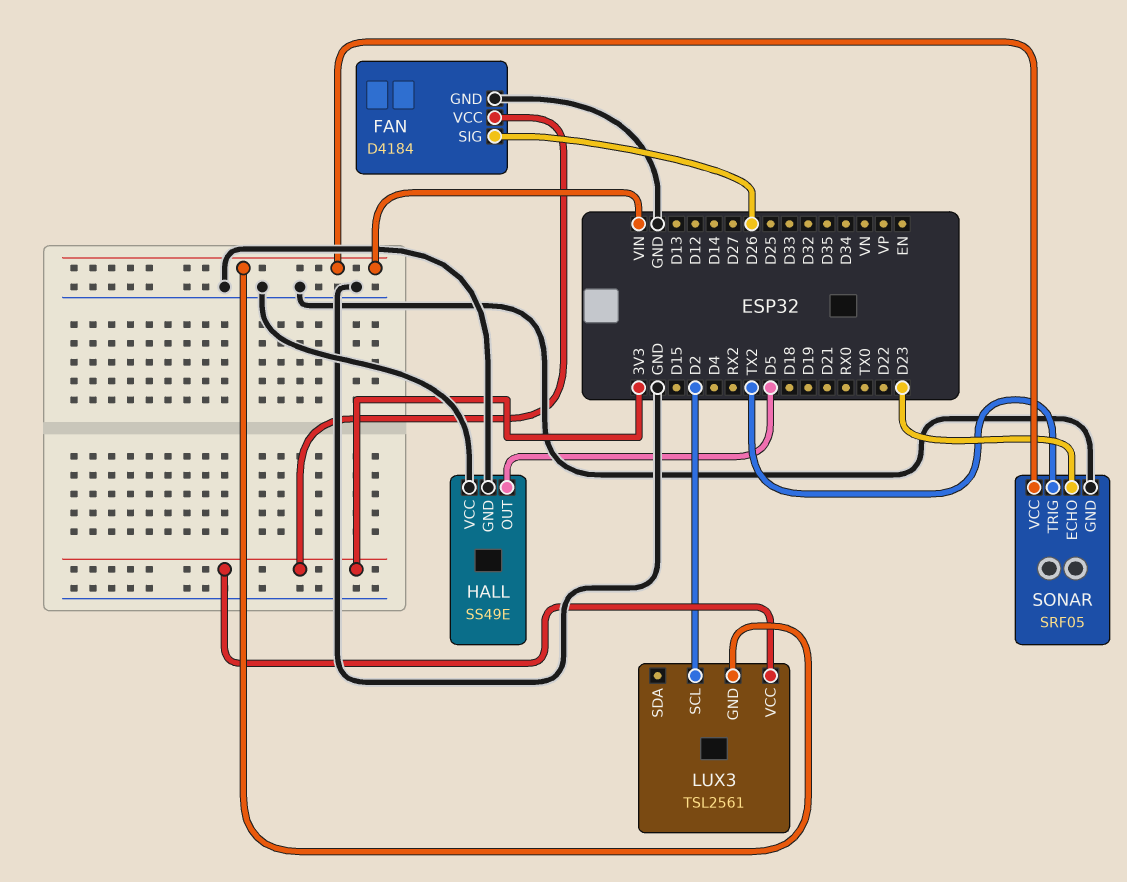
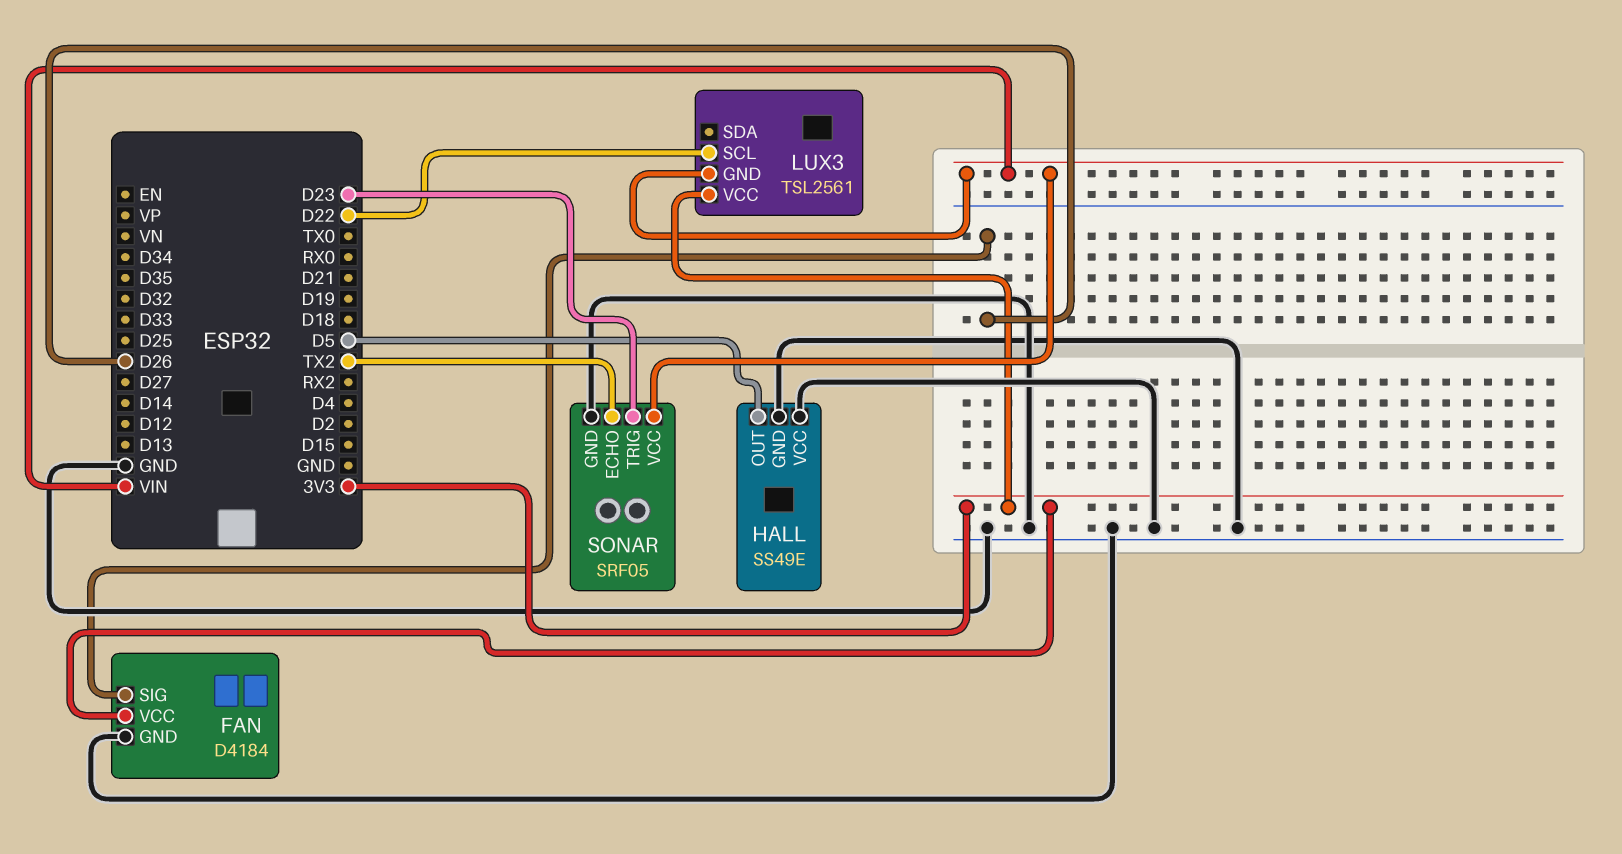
LUX3 pin SCL: D2 -> D22
SONAR pin ECHO: D23 -> TX2
SONAR pin TRIG: TX2 -> D23

